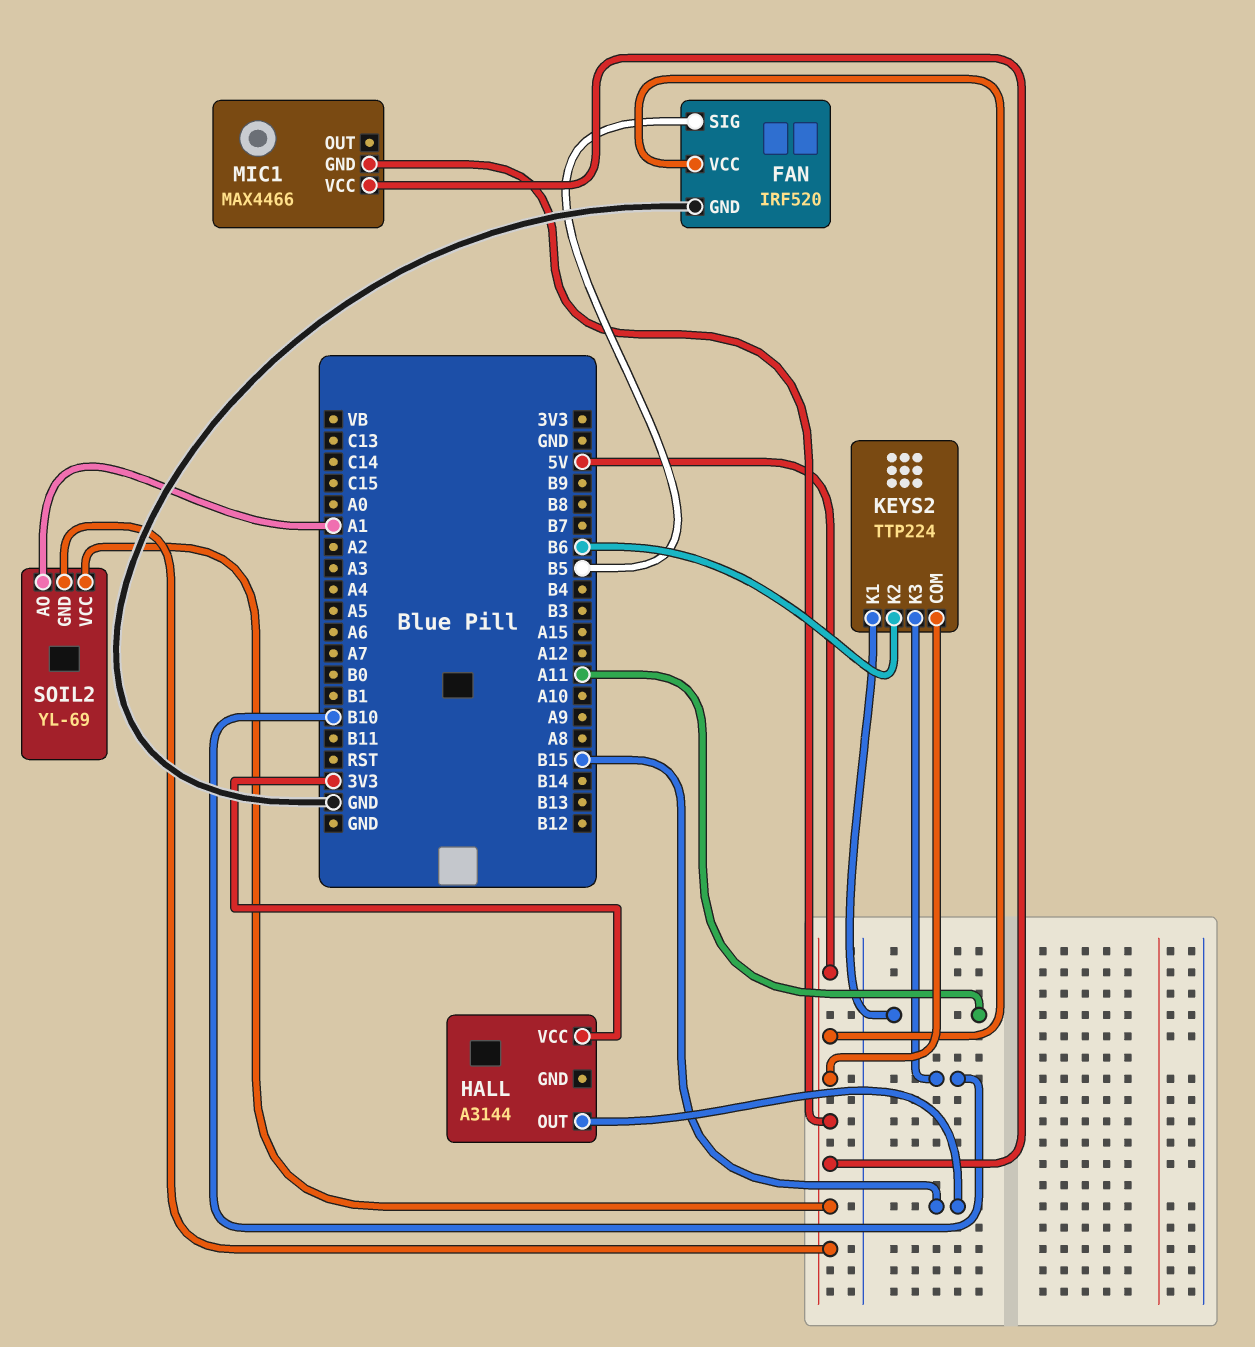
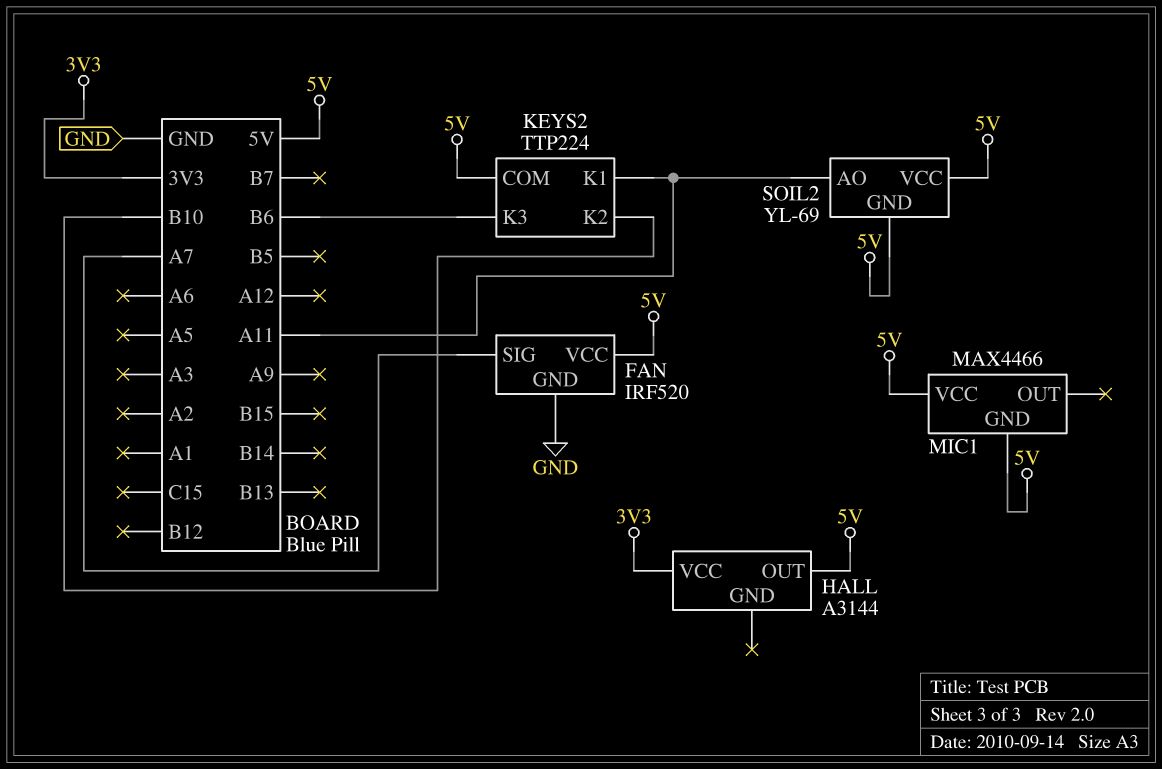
FAN pin SIG: B5 -> A7
HALL pin OUT: B15 -> 5V
KEYS2 pin K2: B6 -> B10
KEYS2 pin K3: B10 -> B6
SOIL2 pin AO: A1 -> A11

